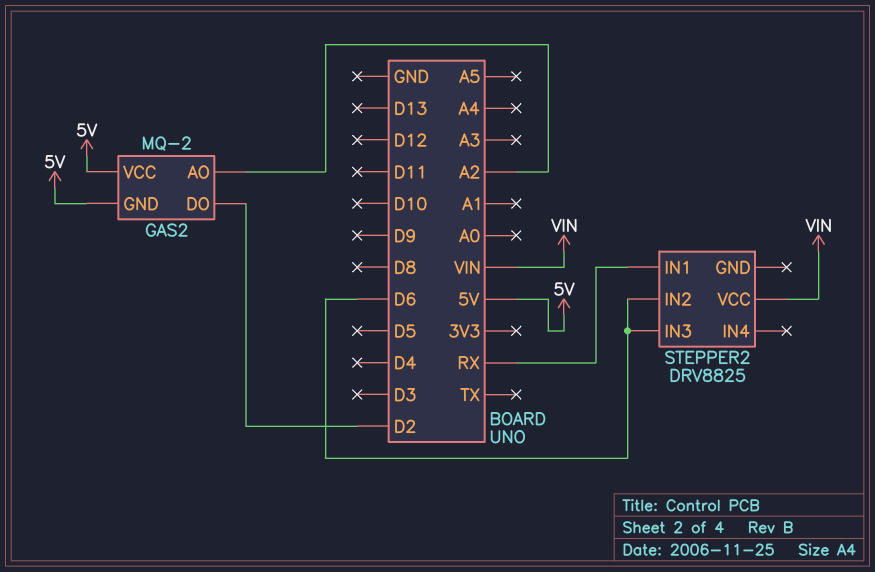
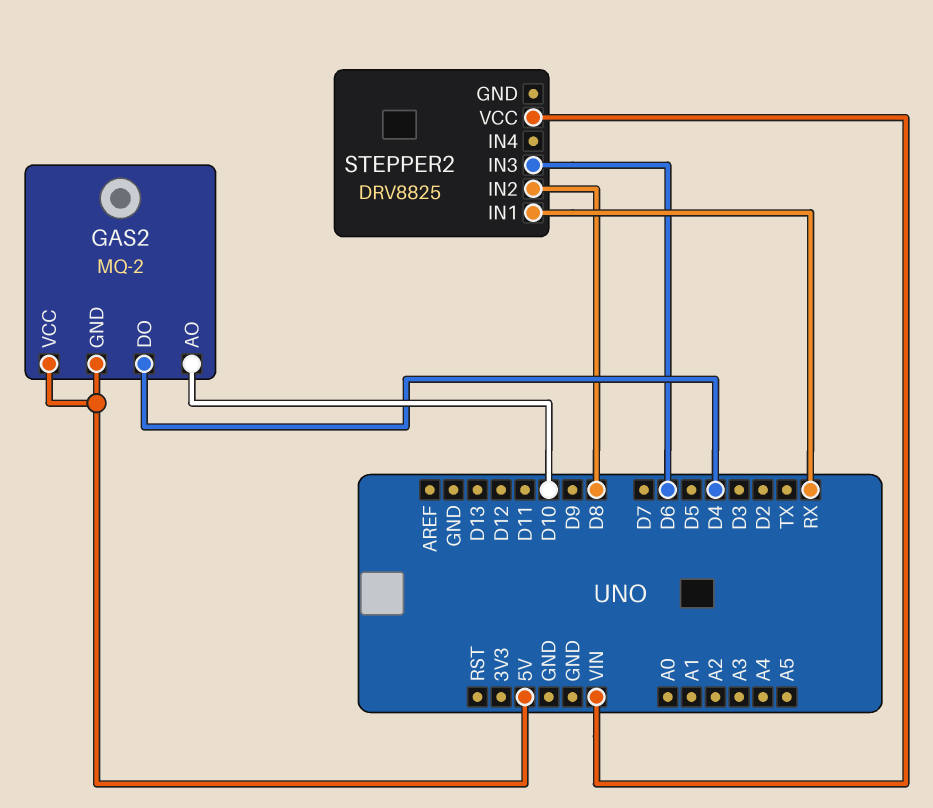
GAS2 pin AO: A2 -> D10
GAS2 pin DO: D2 -> D4
STEPPER2 pin IN2: D6 -> D8

